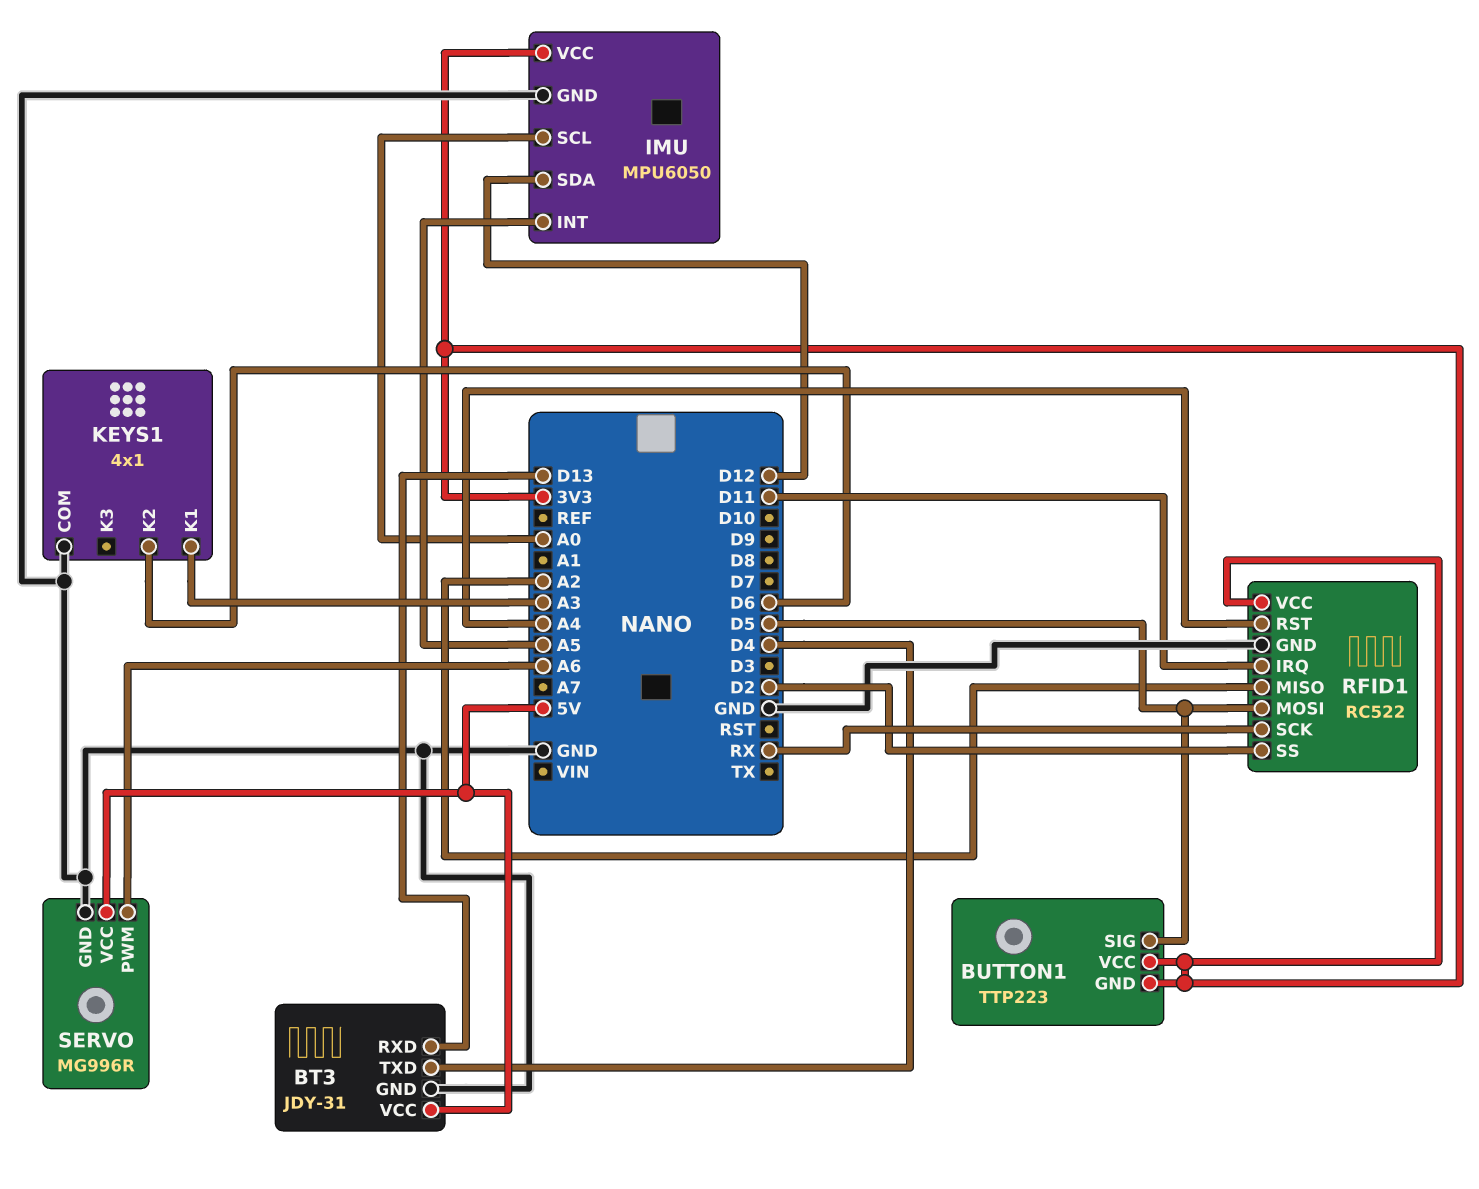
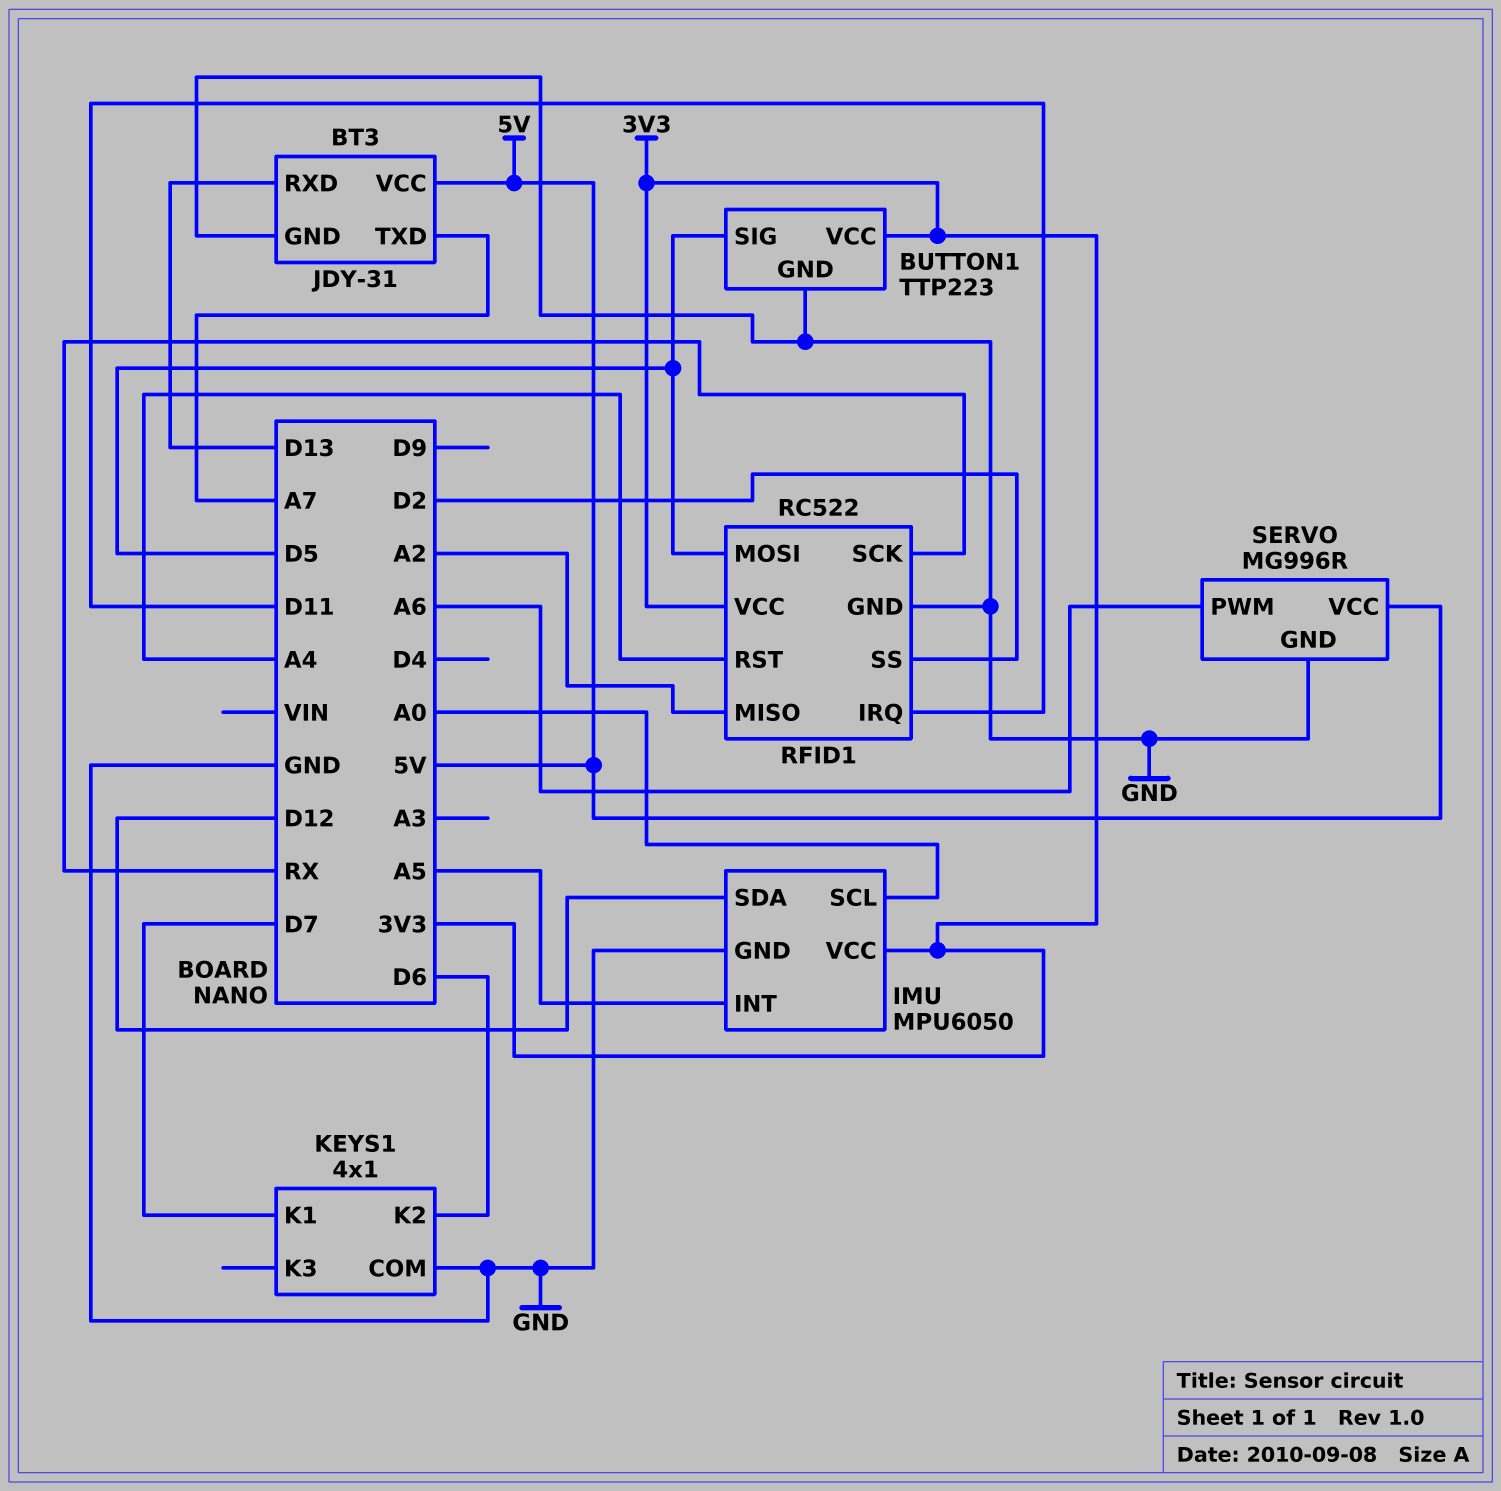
BT3 pin TXD: D4 -> A7
BUTTON1 pin GND: 3V3 -> GND
KEYS1 pin K1: A3 -> D7

